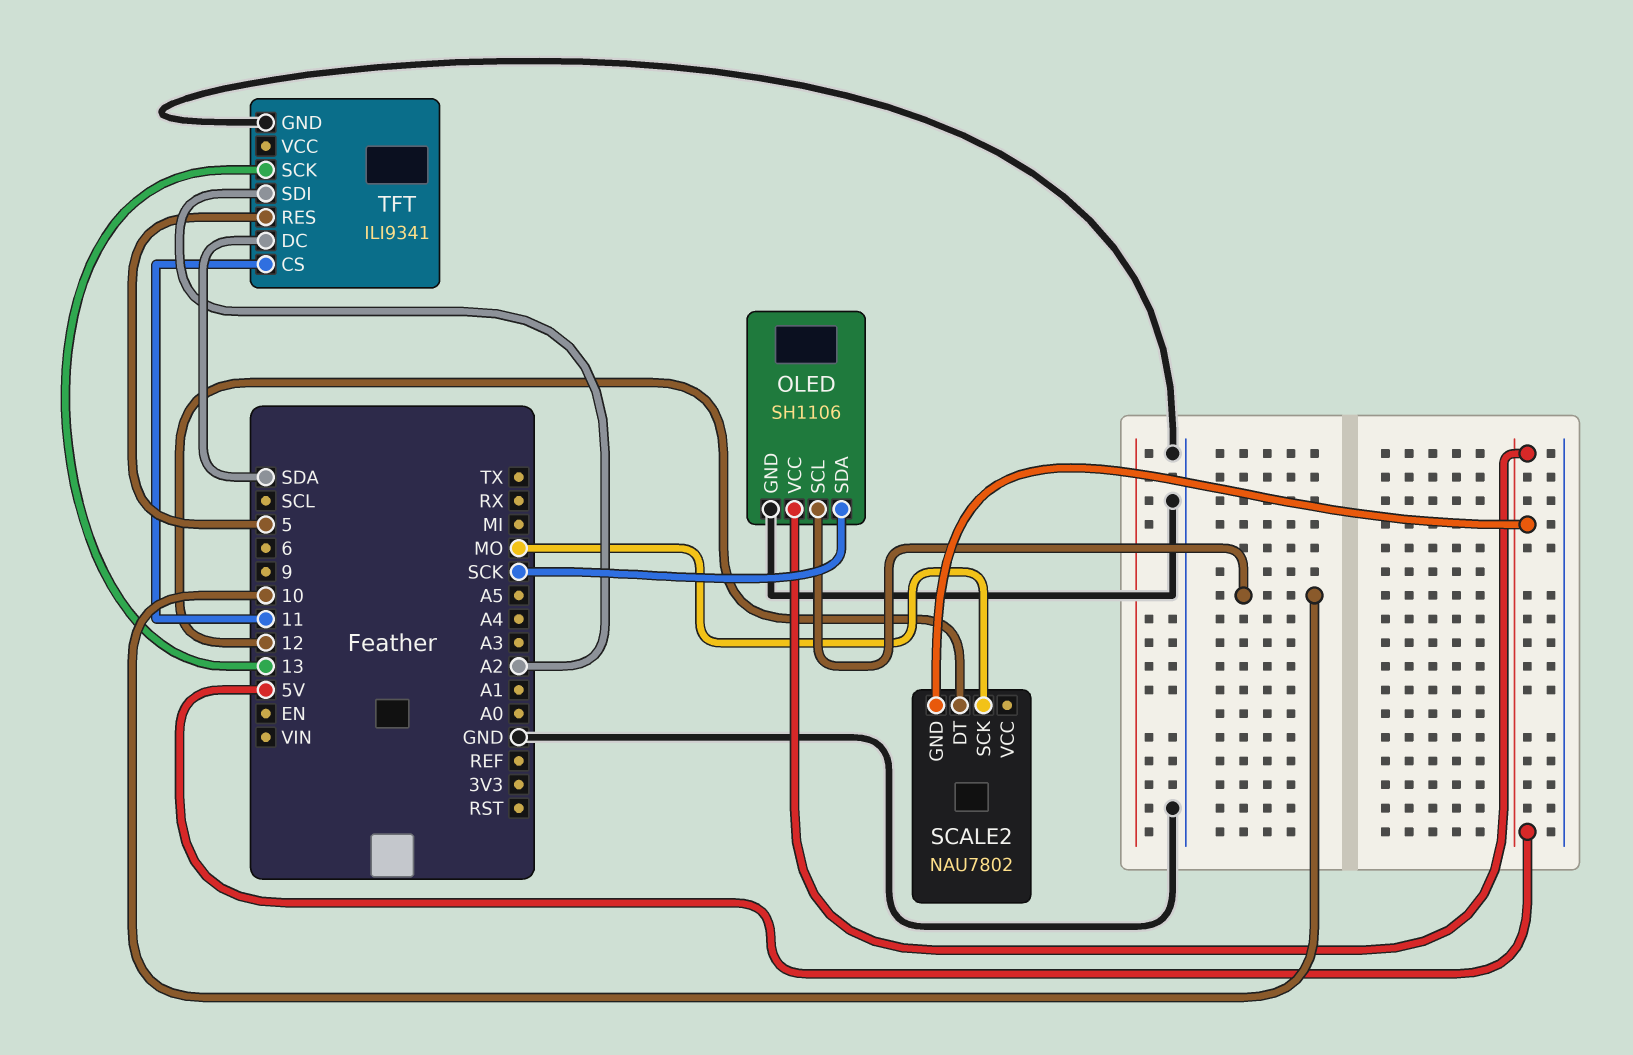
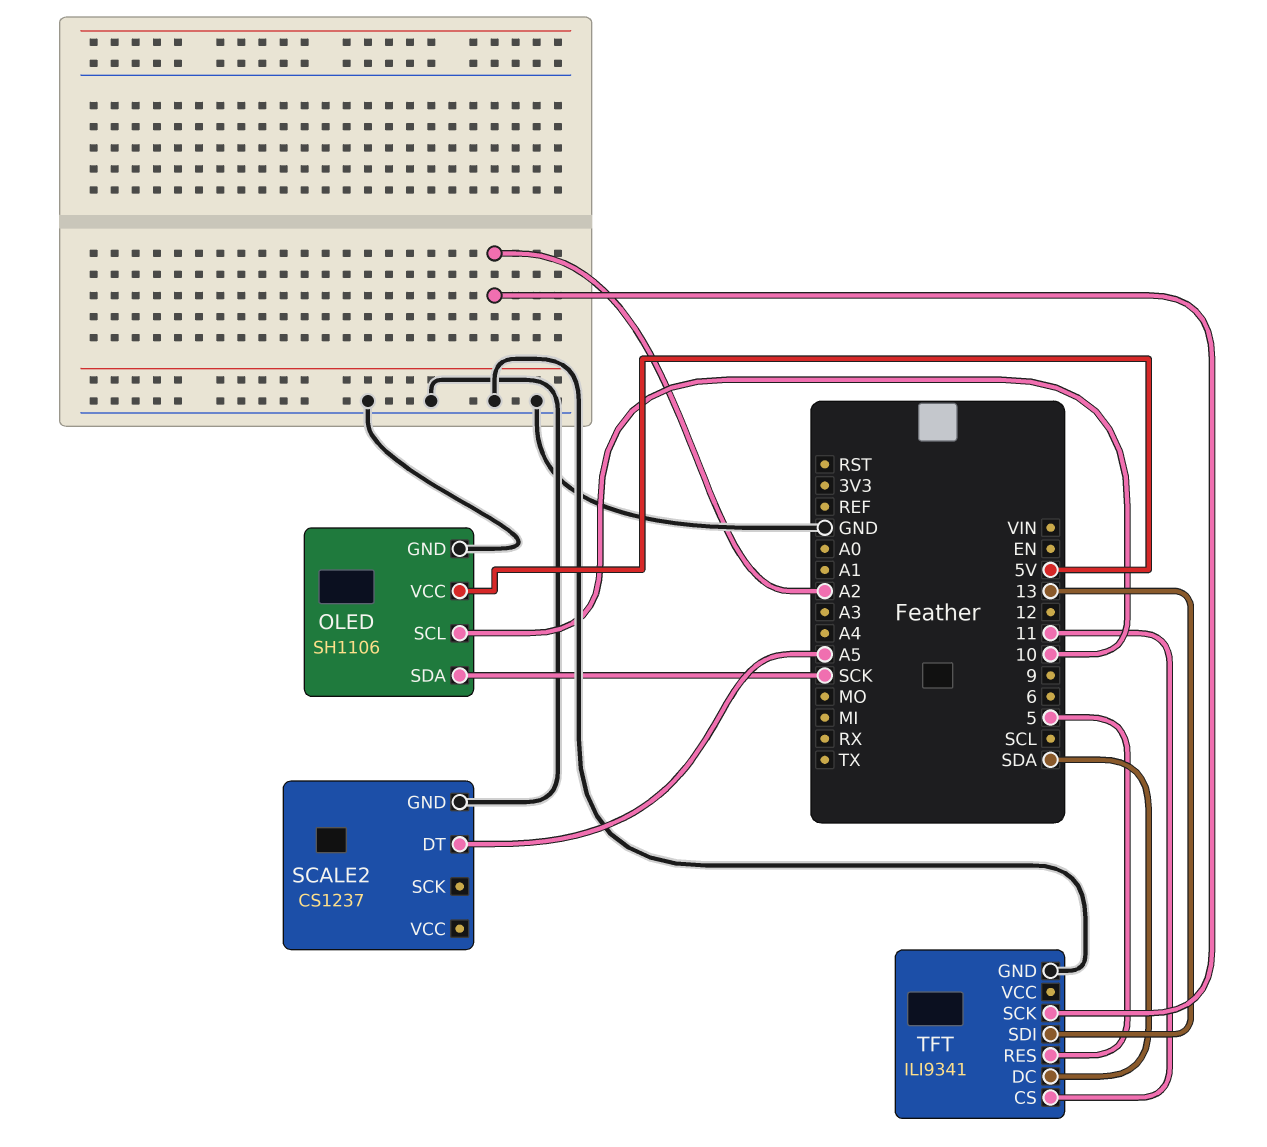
SCALE2: NAU7802 -> CS1237
SCALE2 pin DT: 12 -> A5
SCALE2 pin GND: 5V -> GND
SCALE2 pin SCK: MO -> none
TFT pin SCK: 13 -> A2
TFT pin SDI: A2 -> 13

